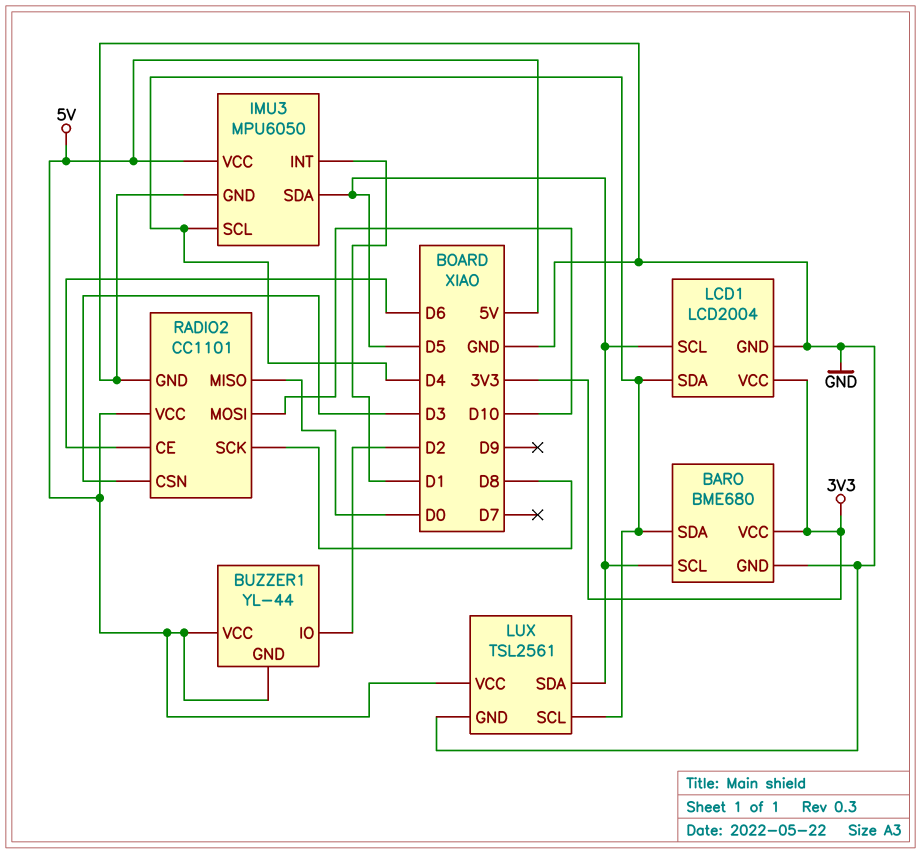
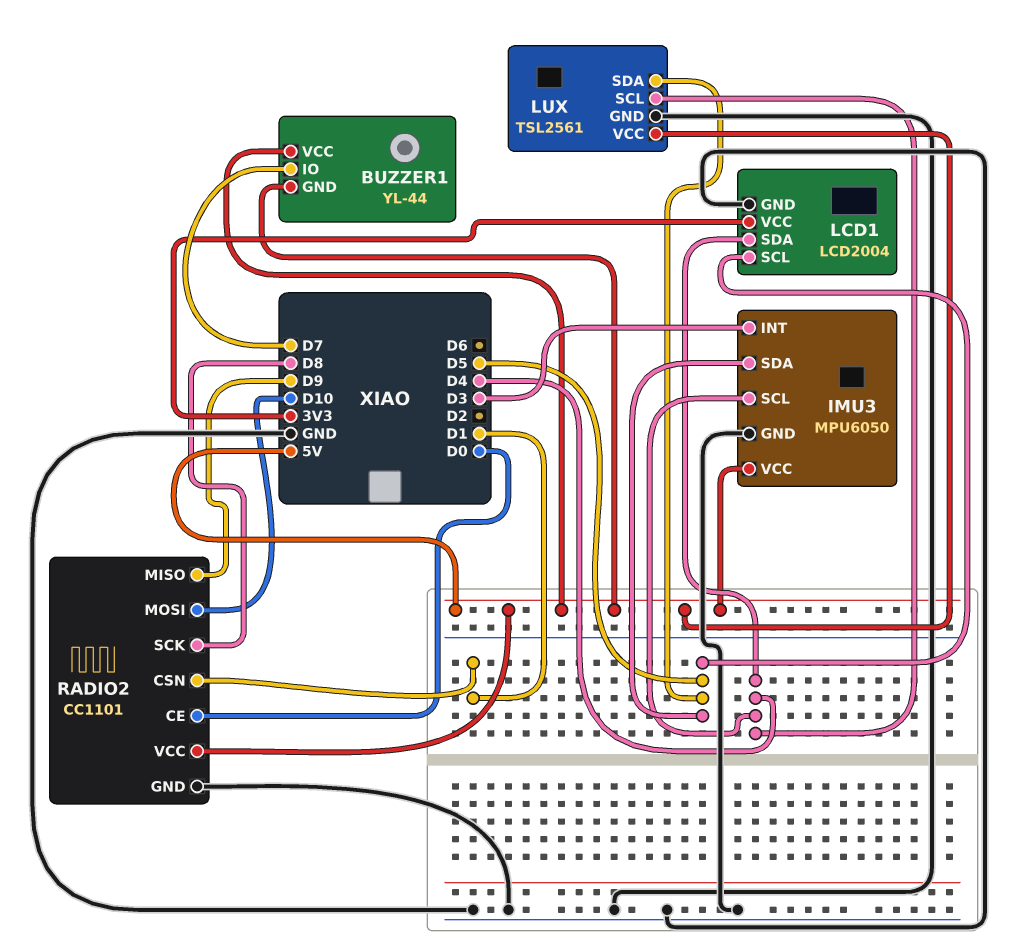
BARO: BME680 -> none
BARO pin GND: GND -> none
BARO pin SCL: D5 -> none
BARO pin SDA: D4 -> none
BARO pin VCC: 3V3 -> none
BUZZER1 pin IO: D2 -> D7
IMU3 pin INT: D1 -> D3
RADIO2 pin CE: D6 -> D0
RADIO2 pin CSN: D3 -> D1
RADIO2 pin MISO: D0 -> D9

